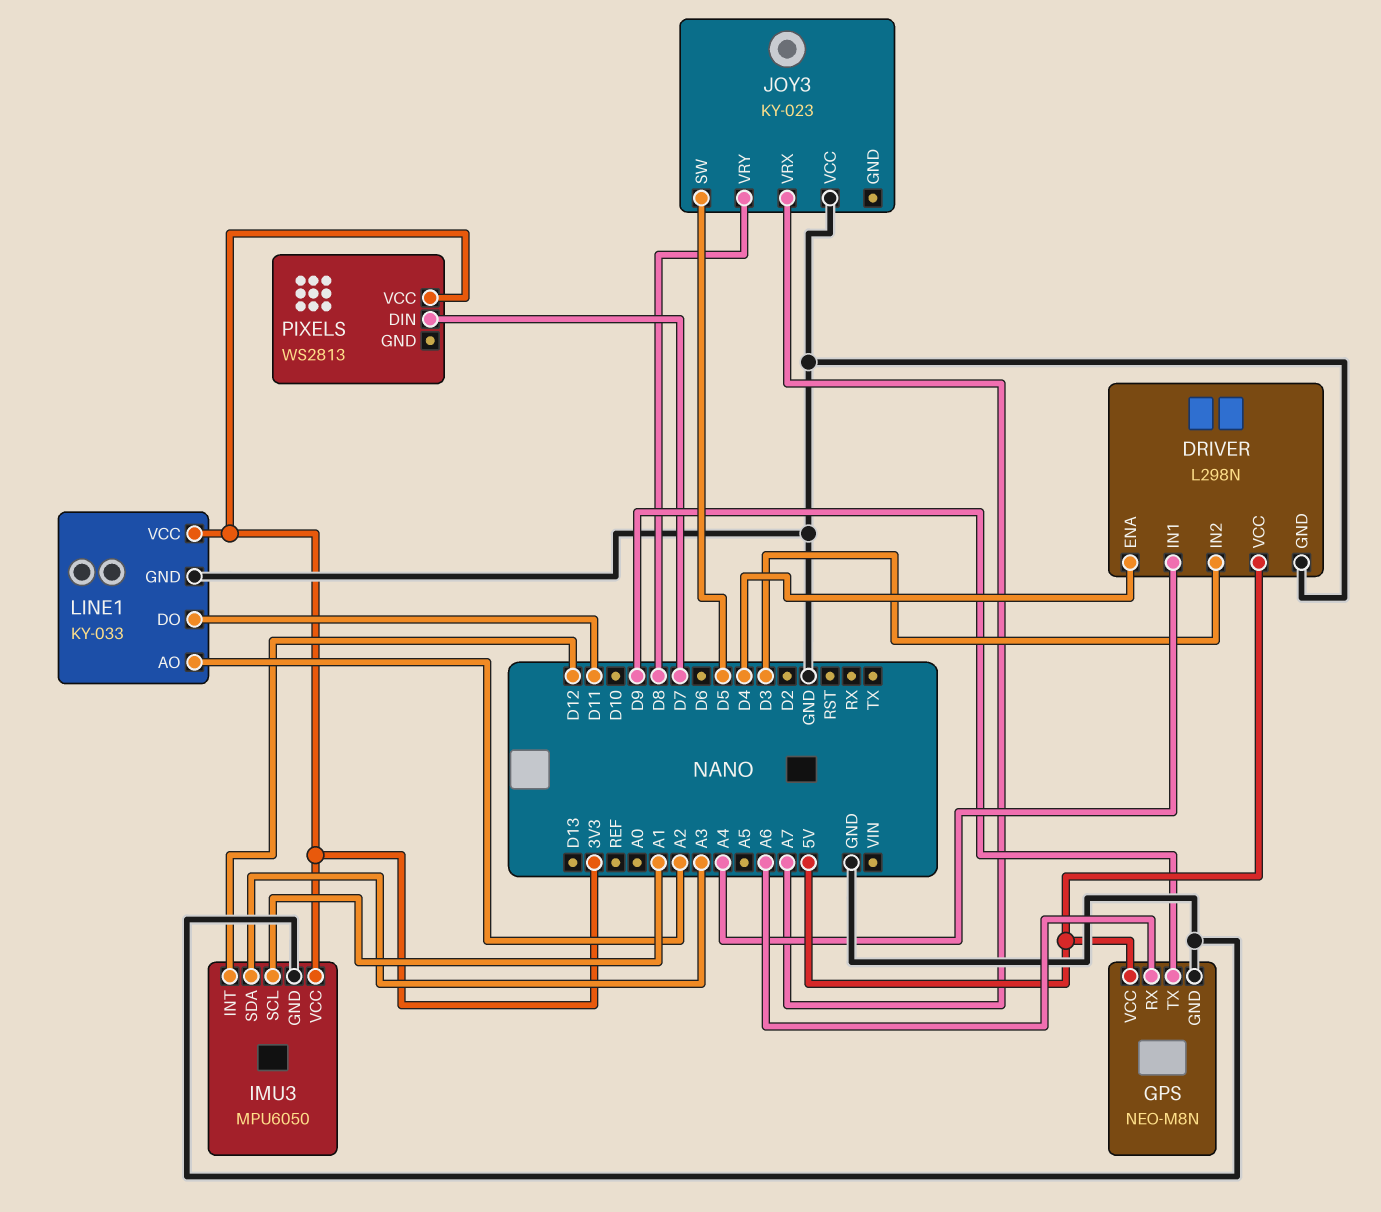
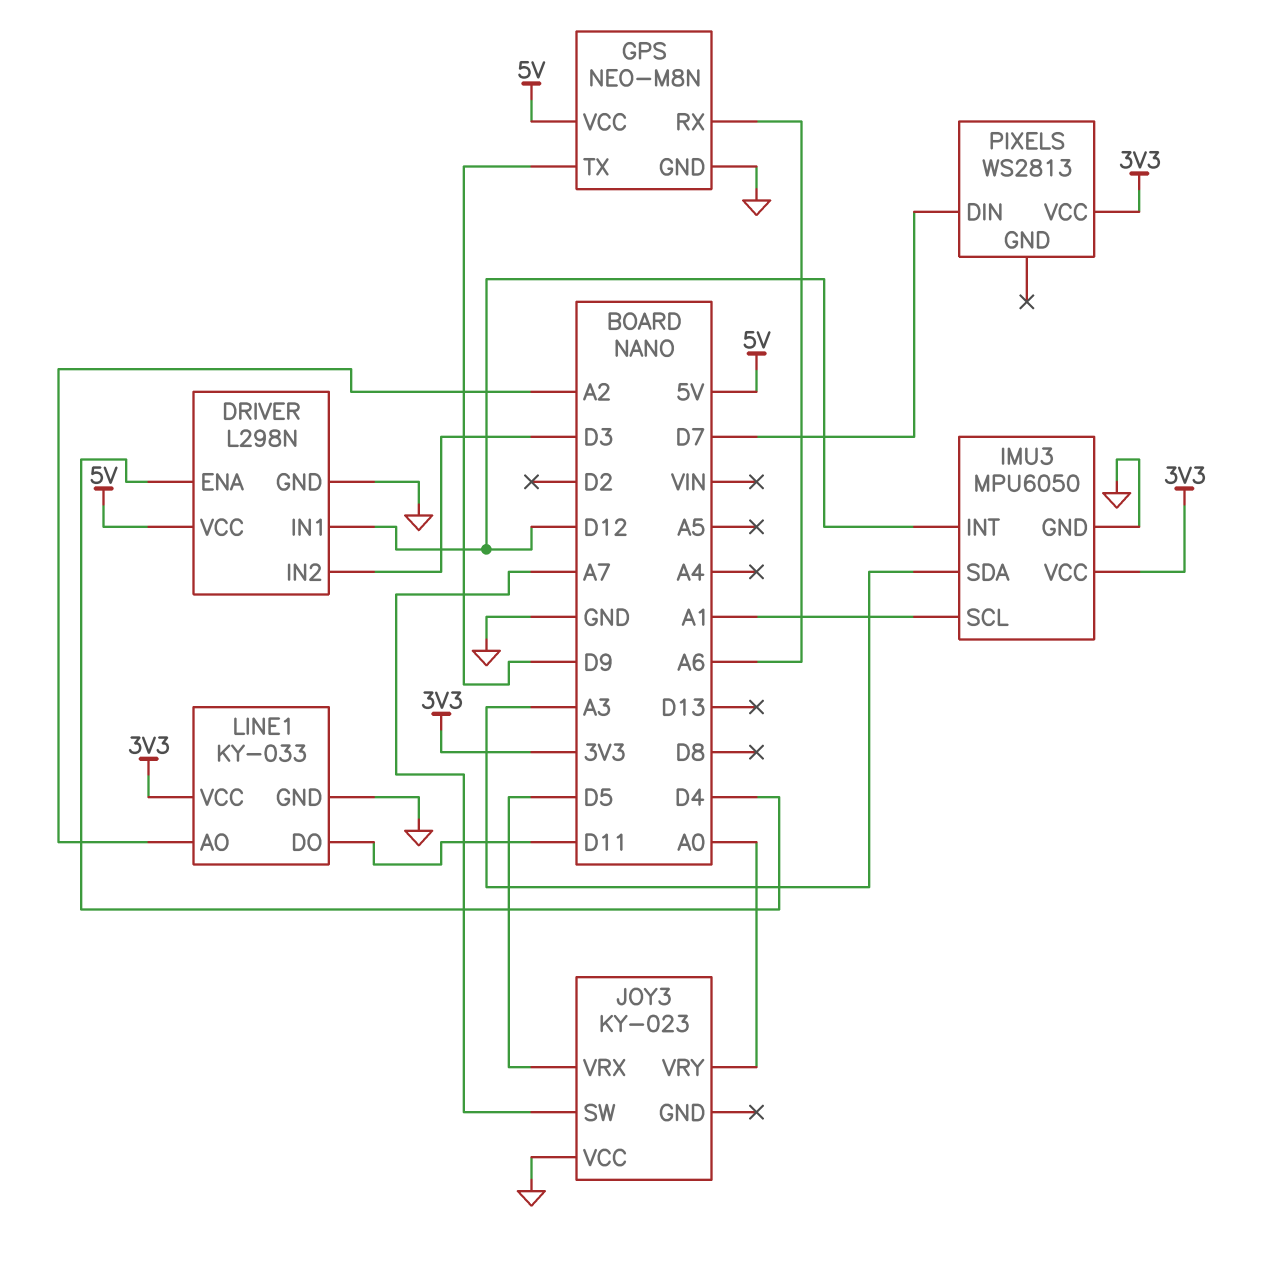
DRIVER pin IN1: A4 -> D12
JOY3 pin SW: D5 -> A7
JOY3 pin VRX: A7 -> D5
JOY3 pin VRY: D8 -> A0

